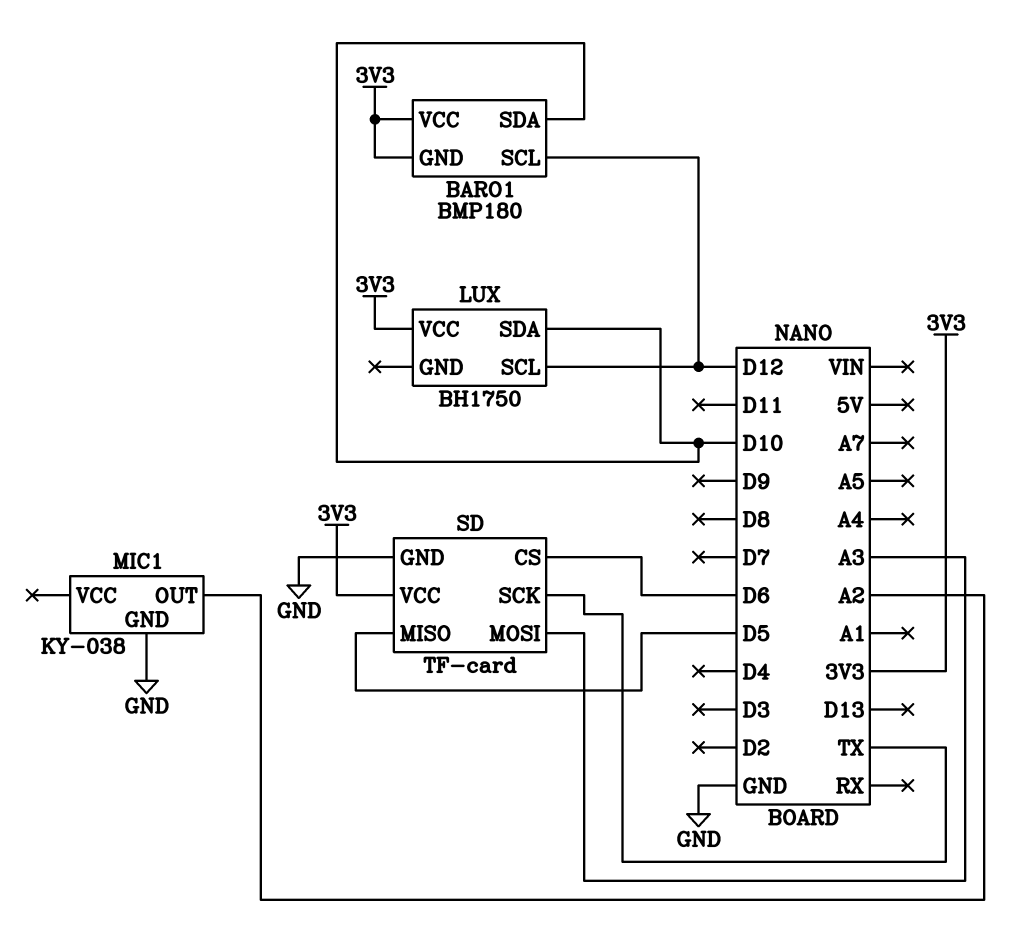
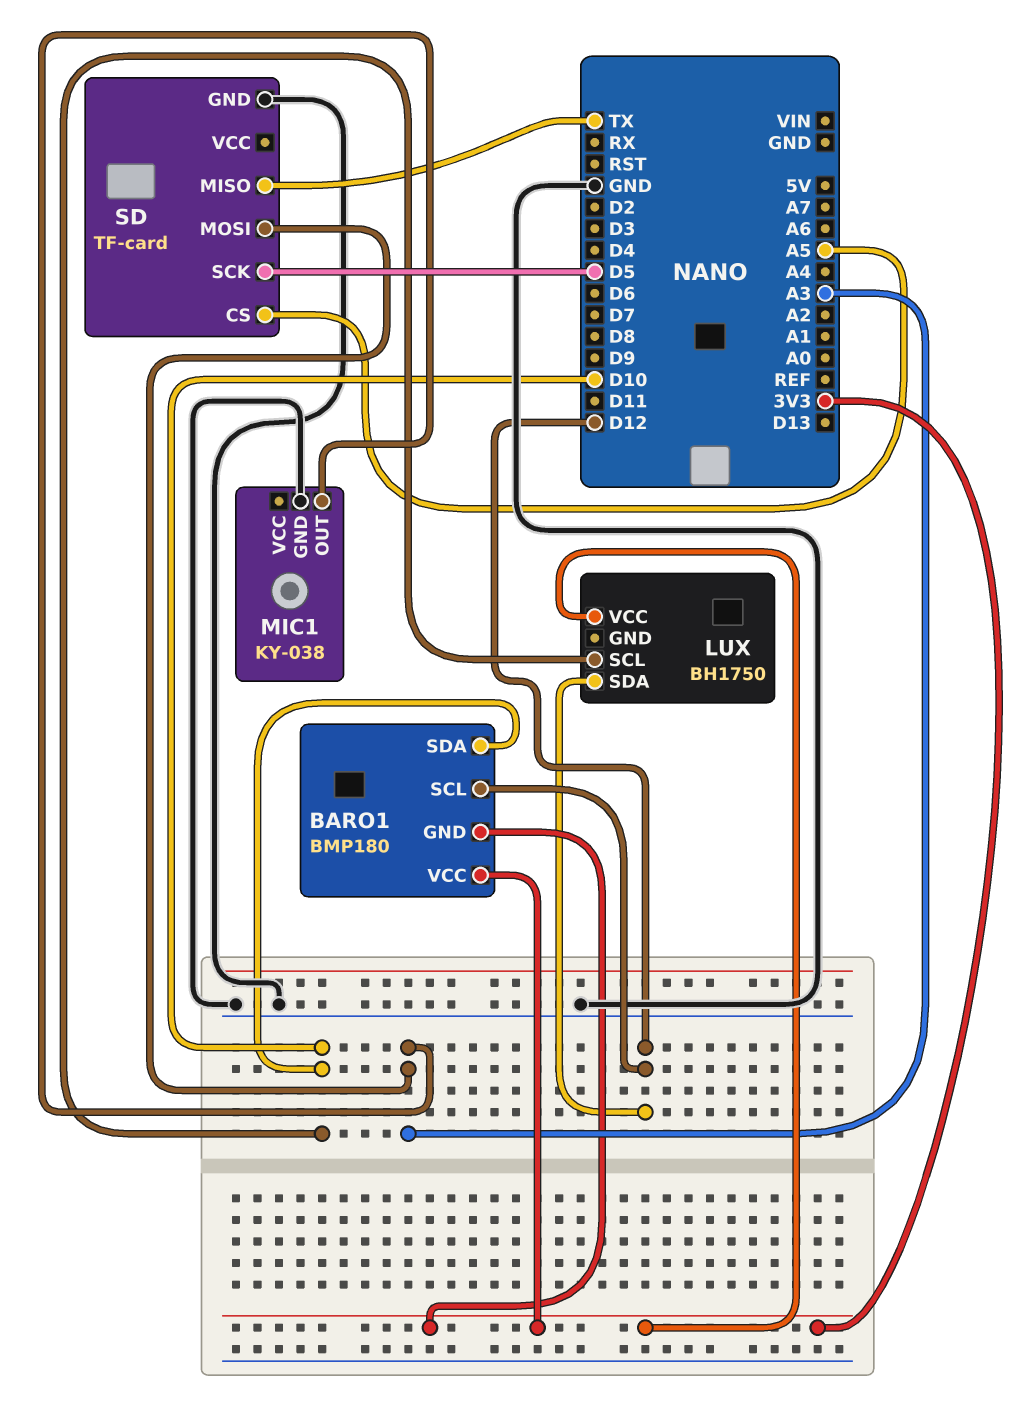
LUX pin SCL: D12 -> D10
LUX pin SDA: D10 -> D12
MIC1 pin OUT: A2 -> A3
SD pin CS: D6 -> A5
SD pin MISO: D5 -> TX
SD pin SCK: TX -> D5
SD pin VCC: 3V3 -> none

